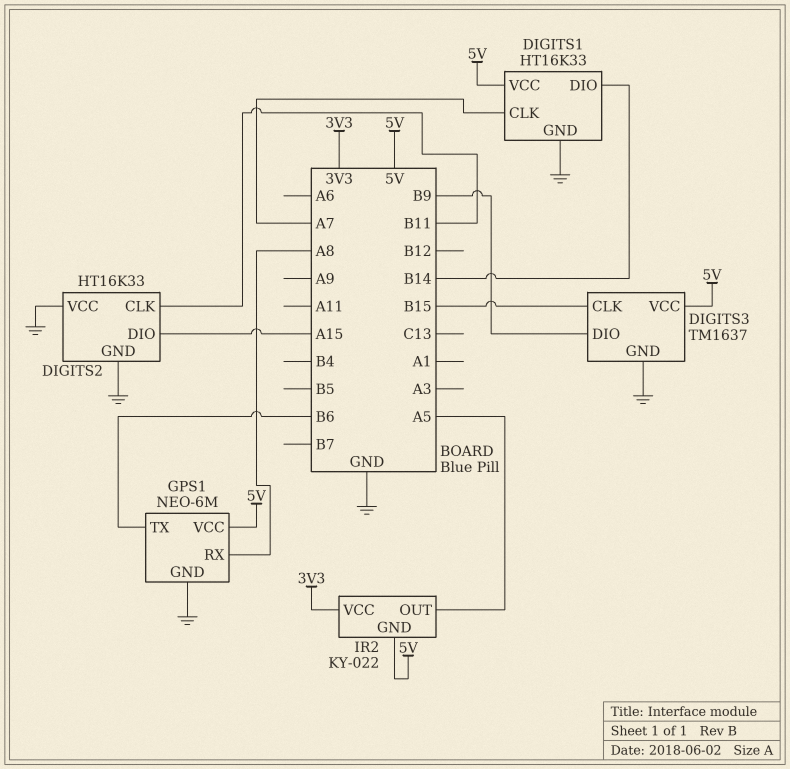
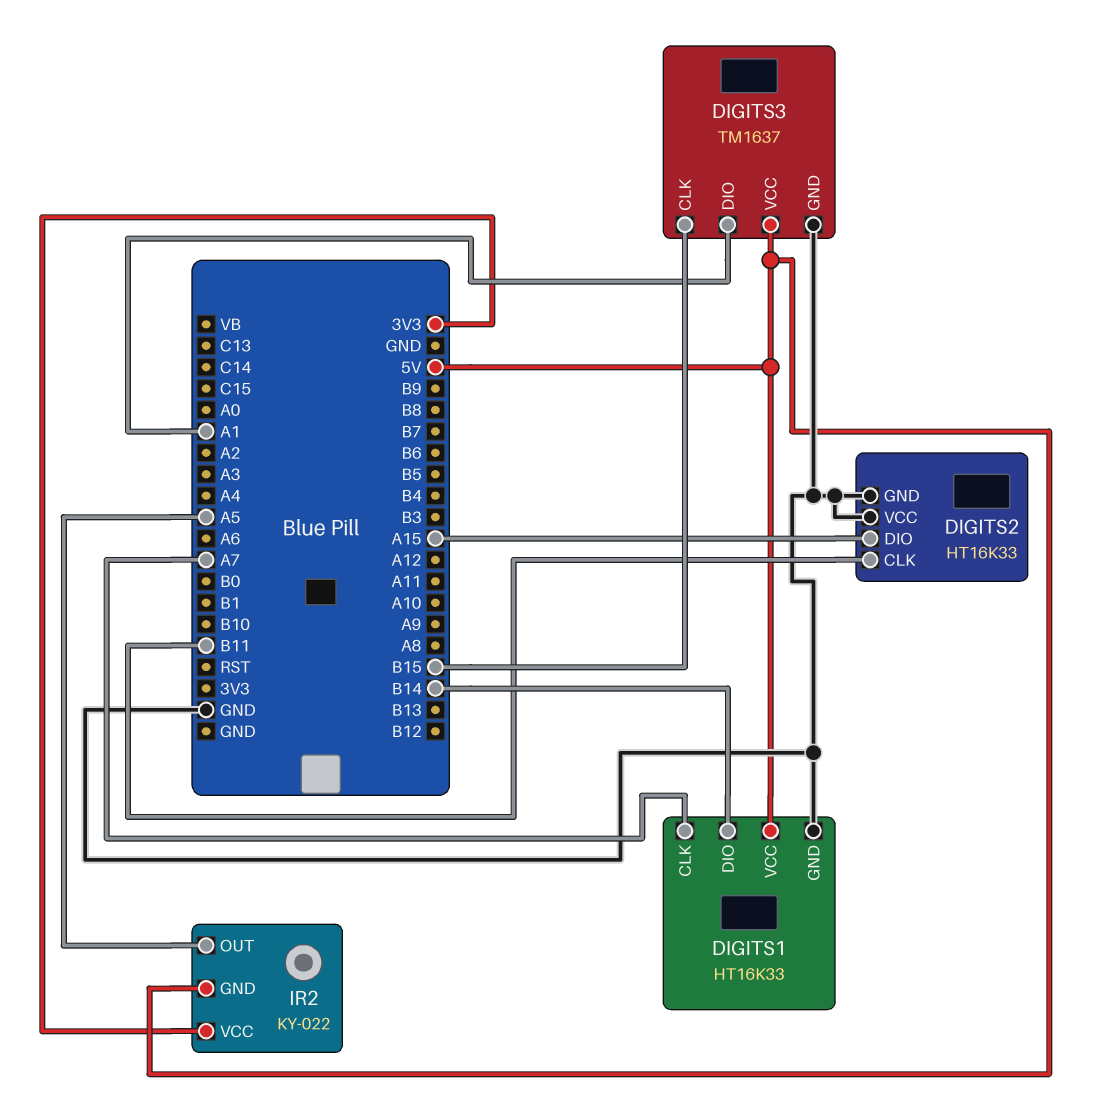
DIGITS3 pin DIO: B9 -> A1
GPS1: NEO-6M -> none
GPS1 pin GND: GND -> none
GPS1 pin RX: A8 -> none
GPS1 pin TX: B6 -> none
GPS1 pin VCC: 5V -> none

